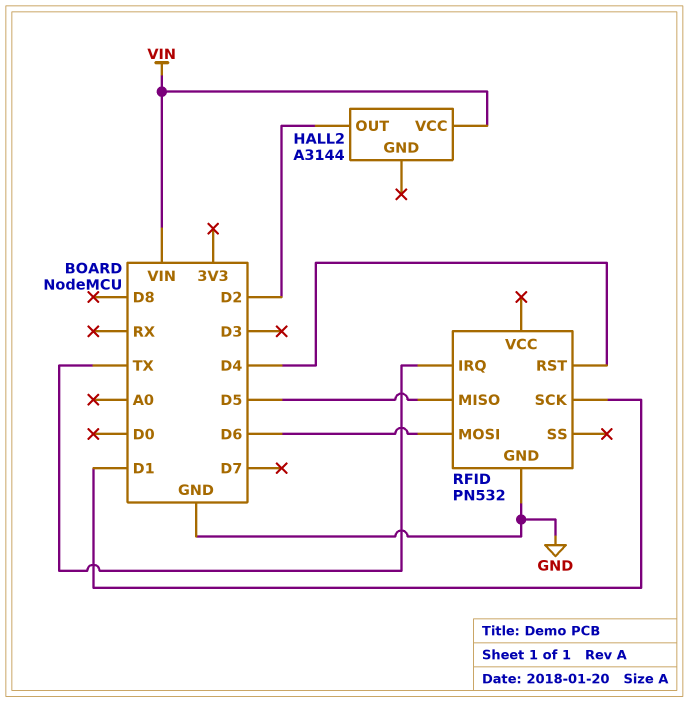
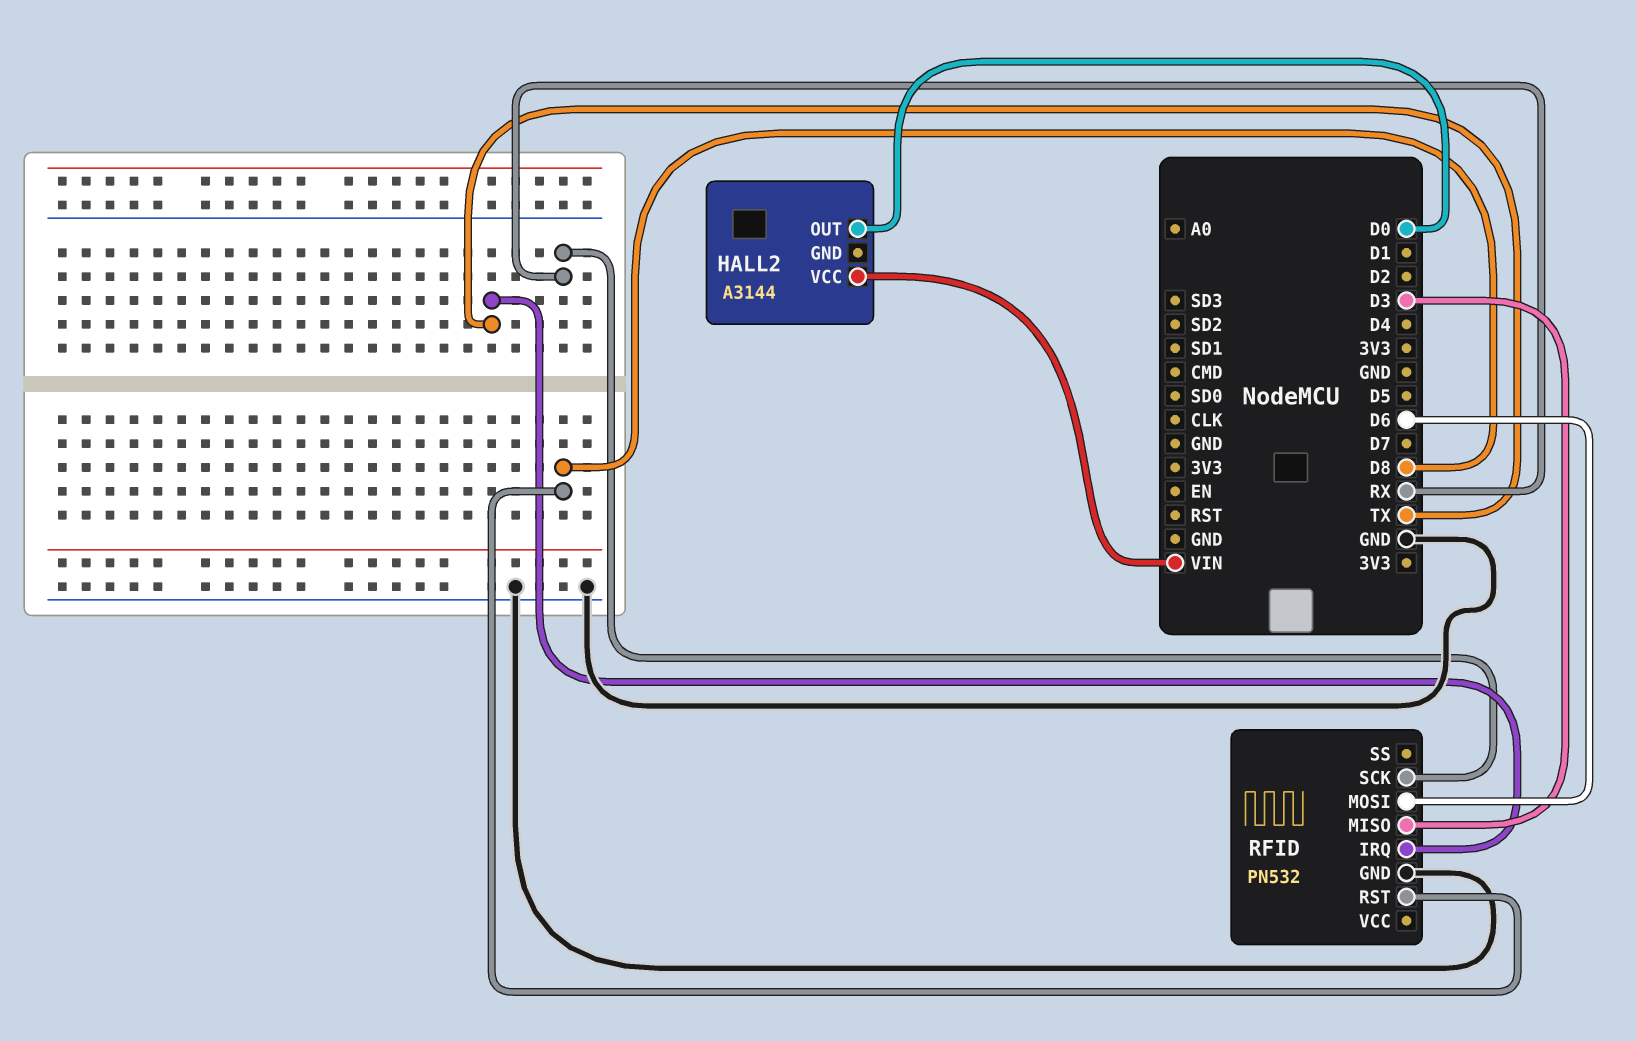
HALL2 pin OUT: D2 -> D0
RFID pin MISO: D5 -> D3
RFID pin RST: D4 -> D8
RFID pin SCK: D1 -> RX

